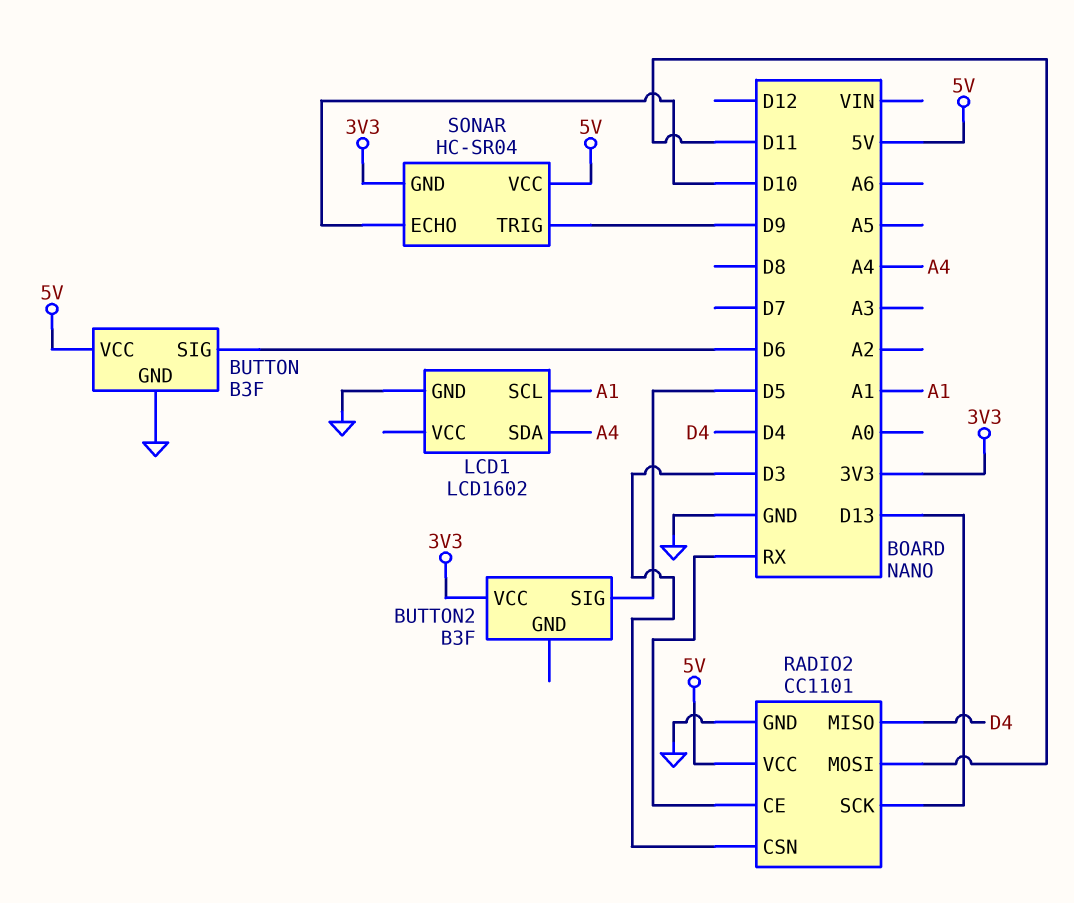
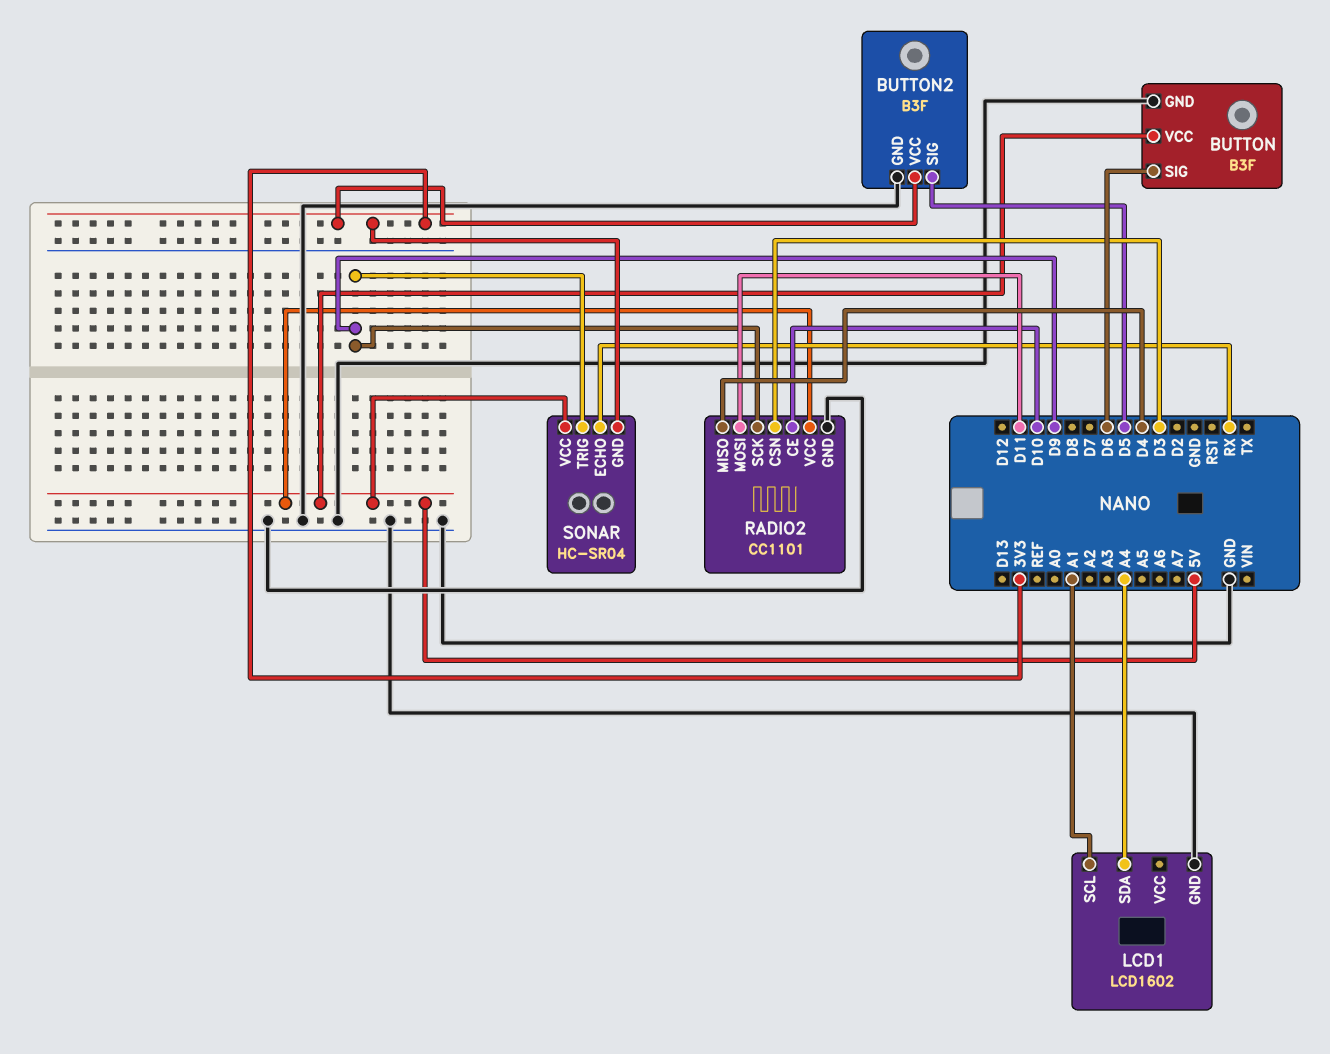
BUTTON2 pin GND: none -> GND
RADIO2 pin CE: RX -> D10
RADIO2 pin SCK: D13 -> D9
SONAR pin ECHO: D10 -> RX

